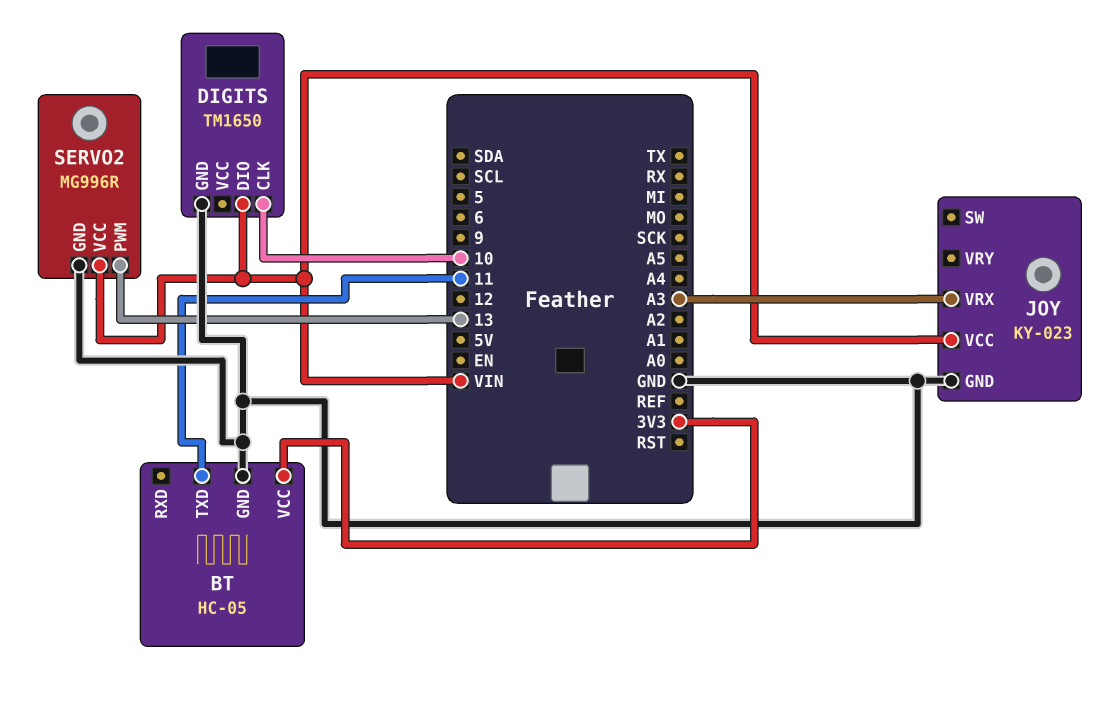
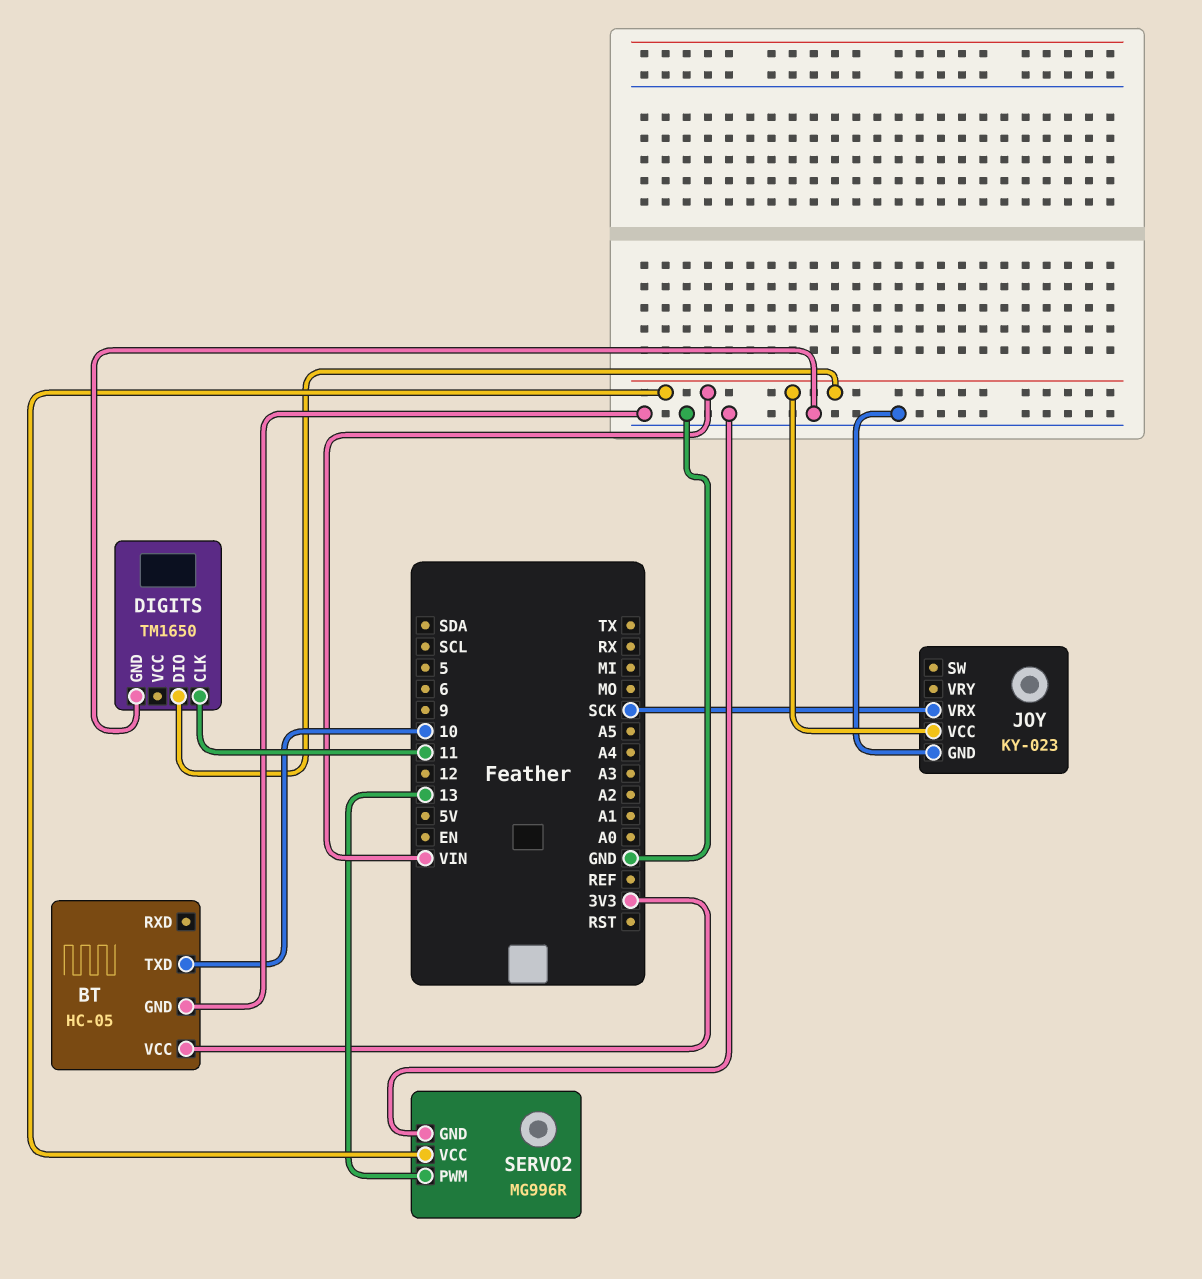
BT pin TXD: 11 -> 10
DIGITS pin CLK: 10 -> 11
JOY pin VRX: A3 -> SCK

